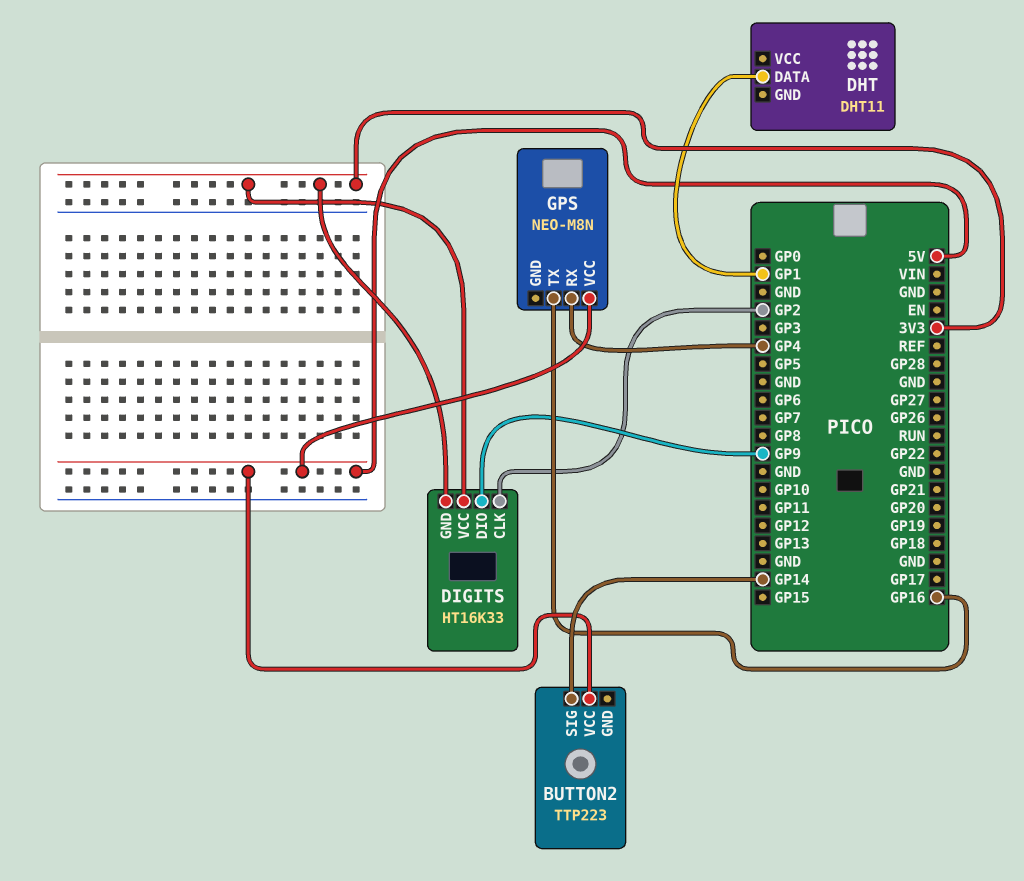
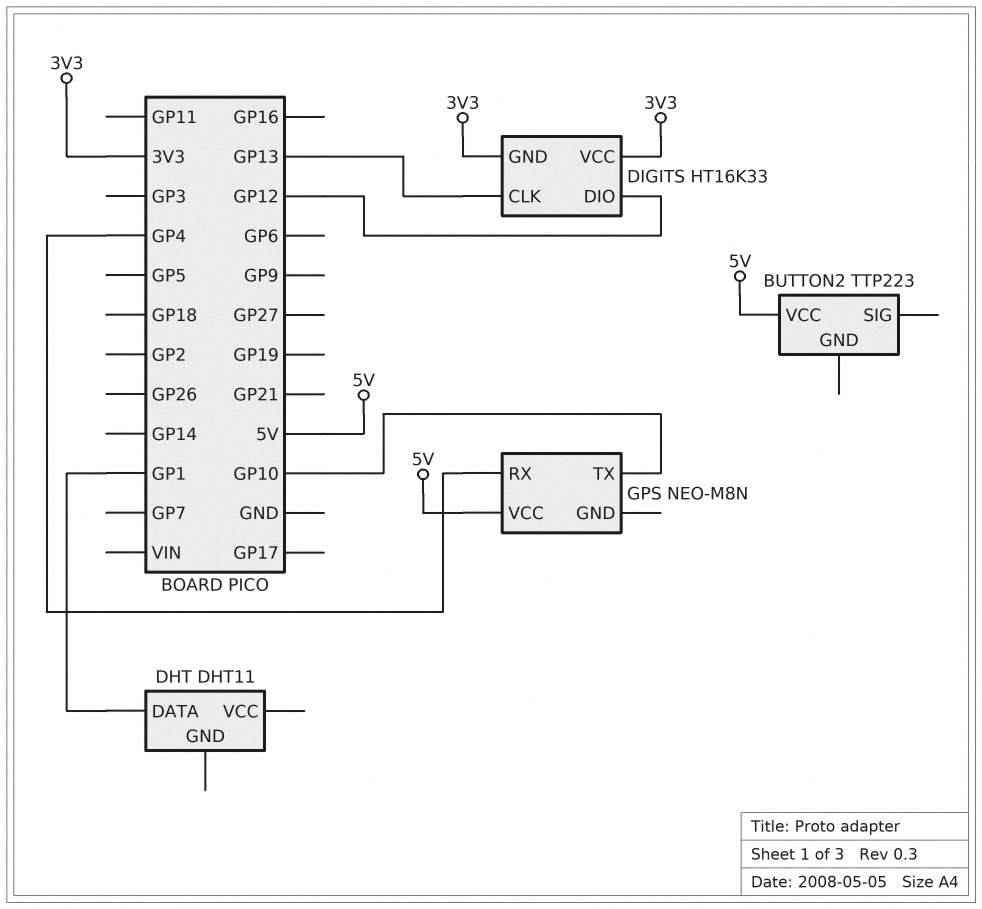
BUTTON2 pin SIG: GP14 -> none
DIGITS pin CLK: GP2 -> GP13
DIGITS pin DIO: GP9 -> GP12
GPS pin TX: GP16 -> GP10

